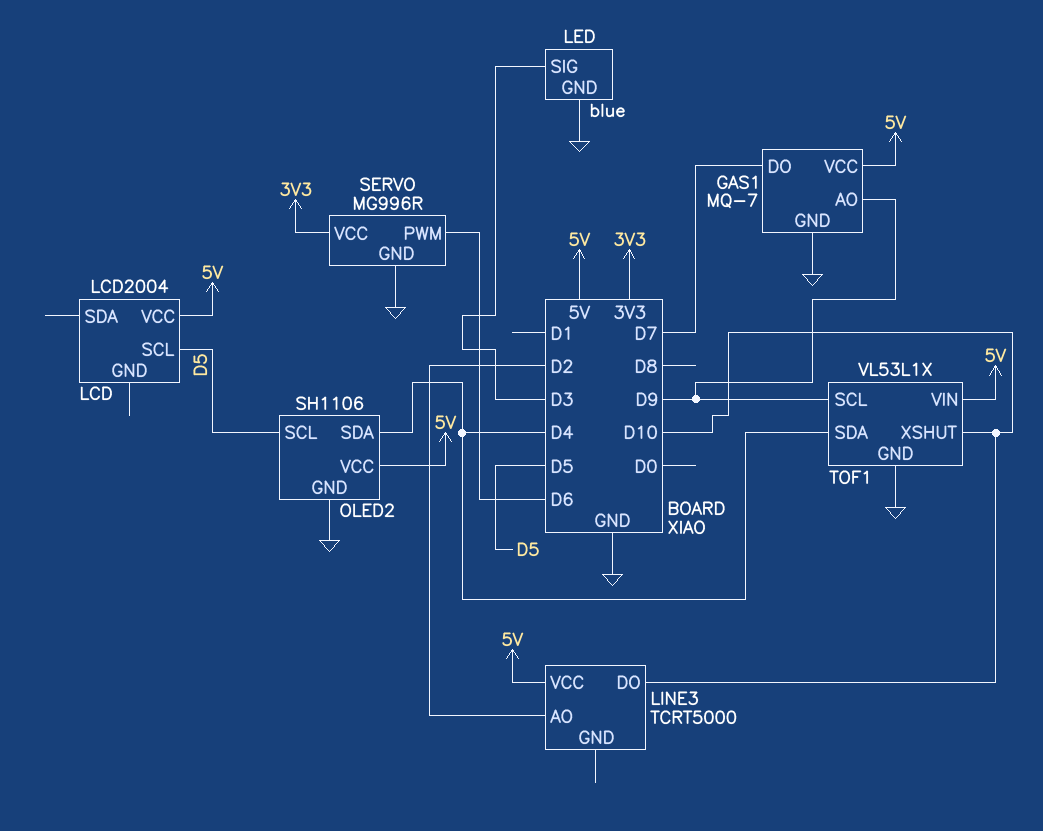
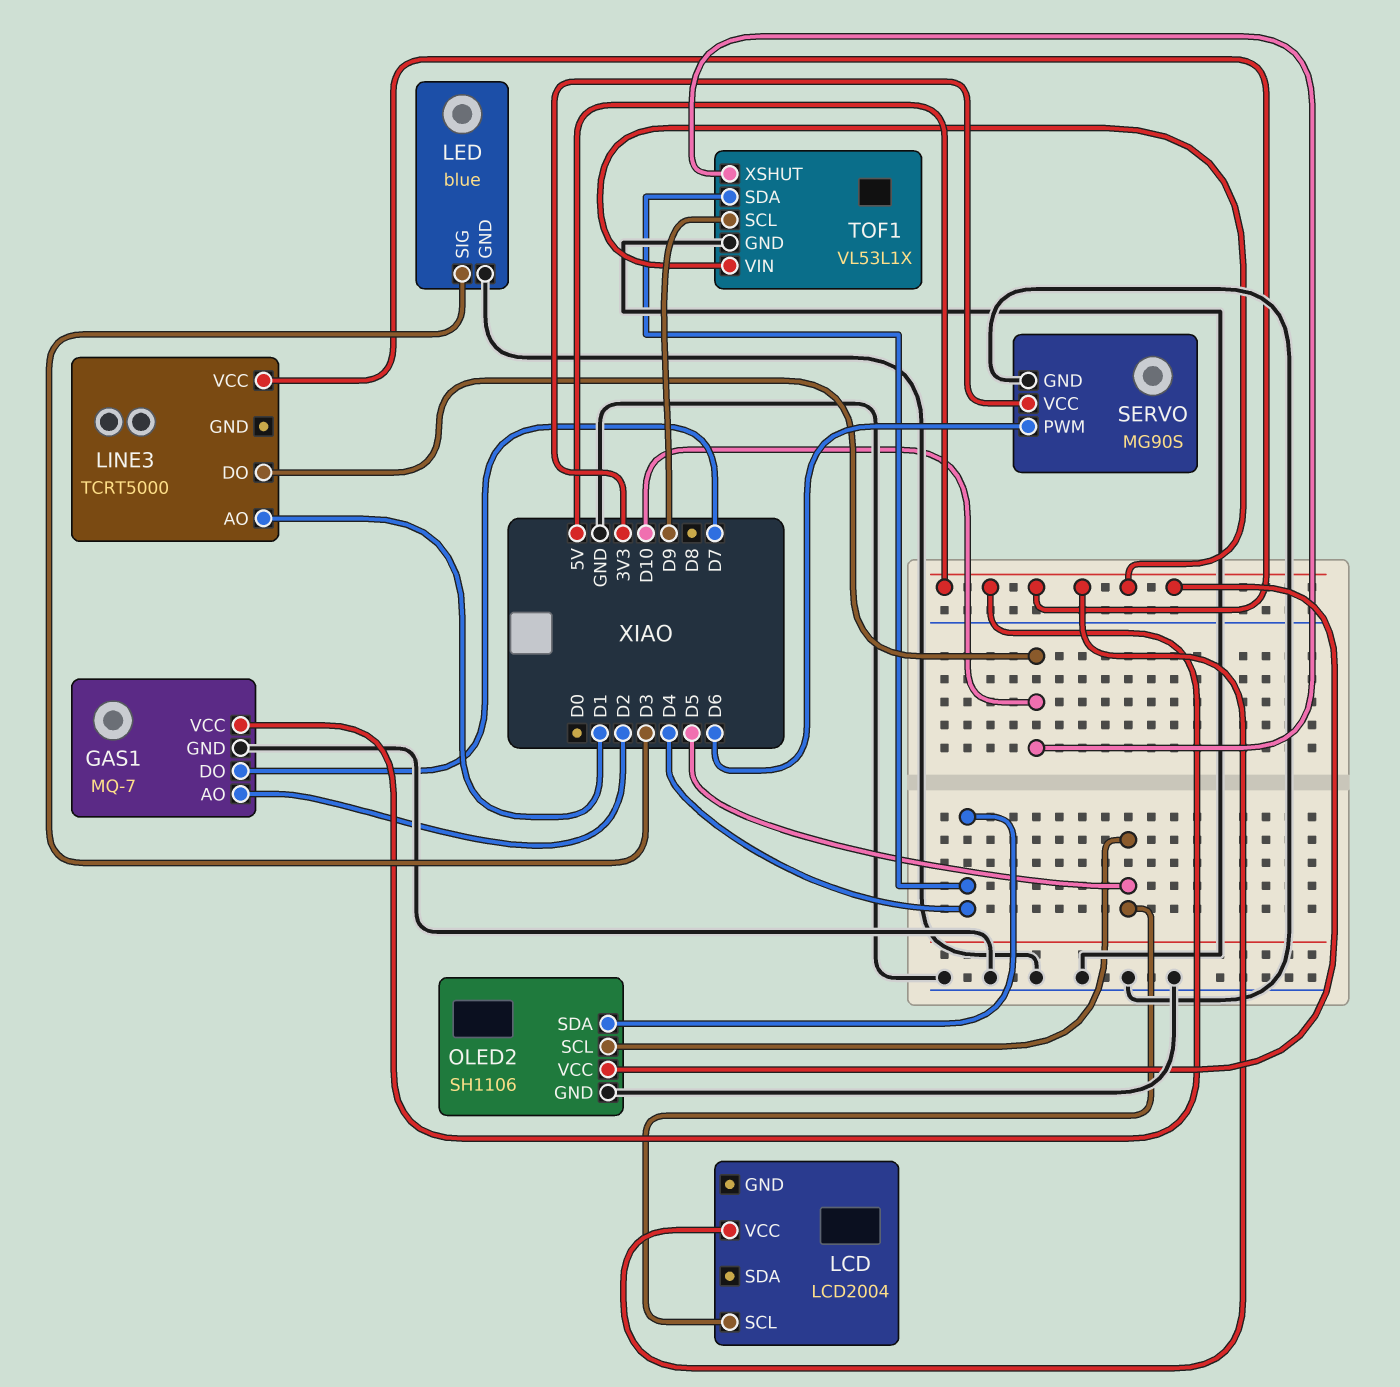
GAS1 pin AO: D9 -> D2
LINE3 pin AO: D2 -> D1
SERVO: MG996R -> MG90S

